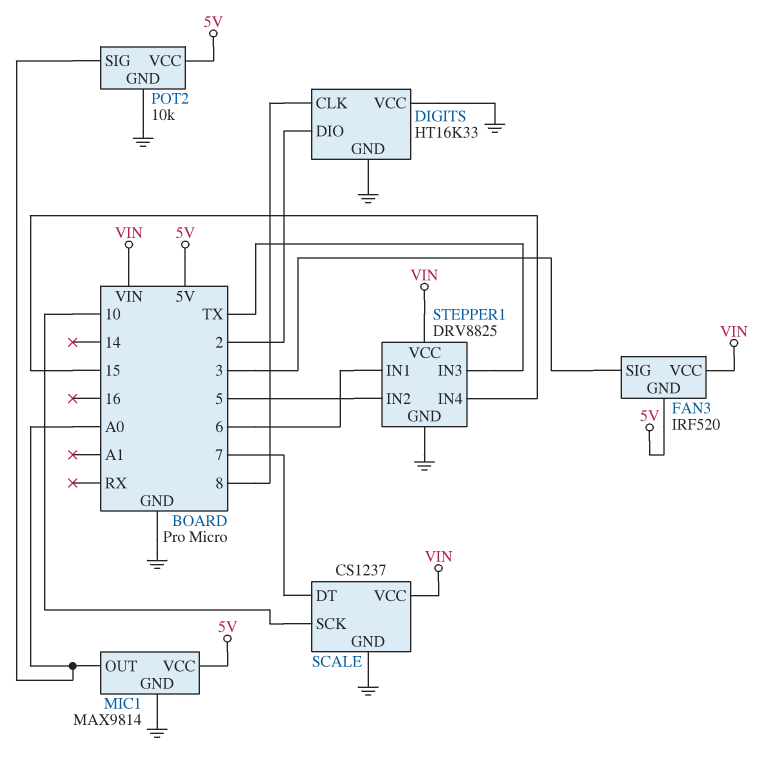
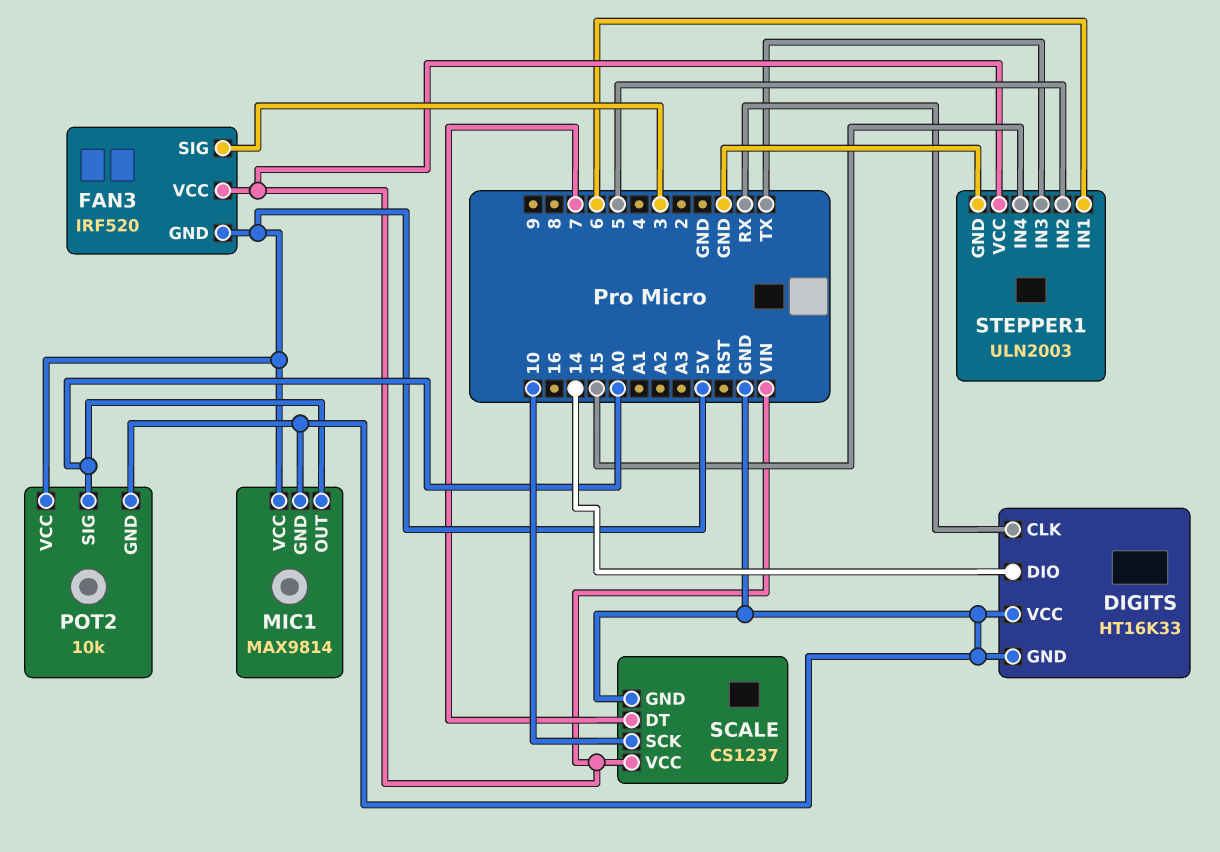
DIGITS pin CLK: 8 -> RX
DIGITS pin DIO: 2 -> 14
STEPPER1: DRV8825 -> ULN2003

